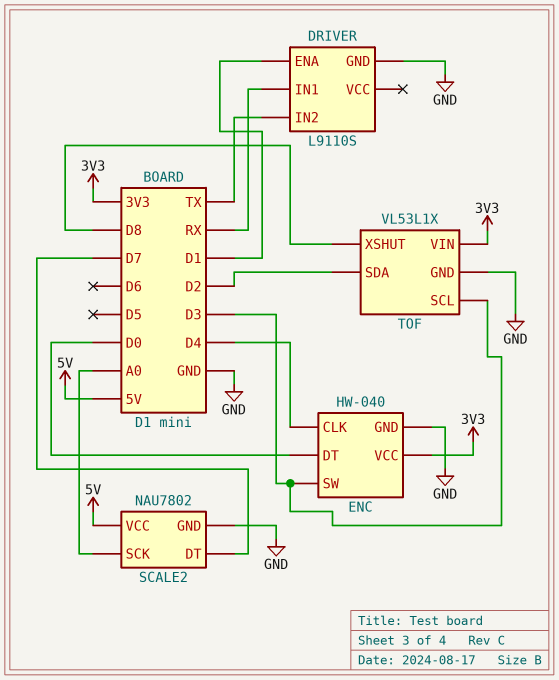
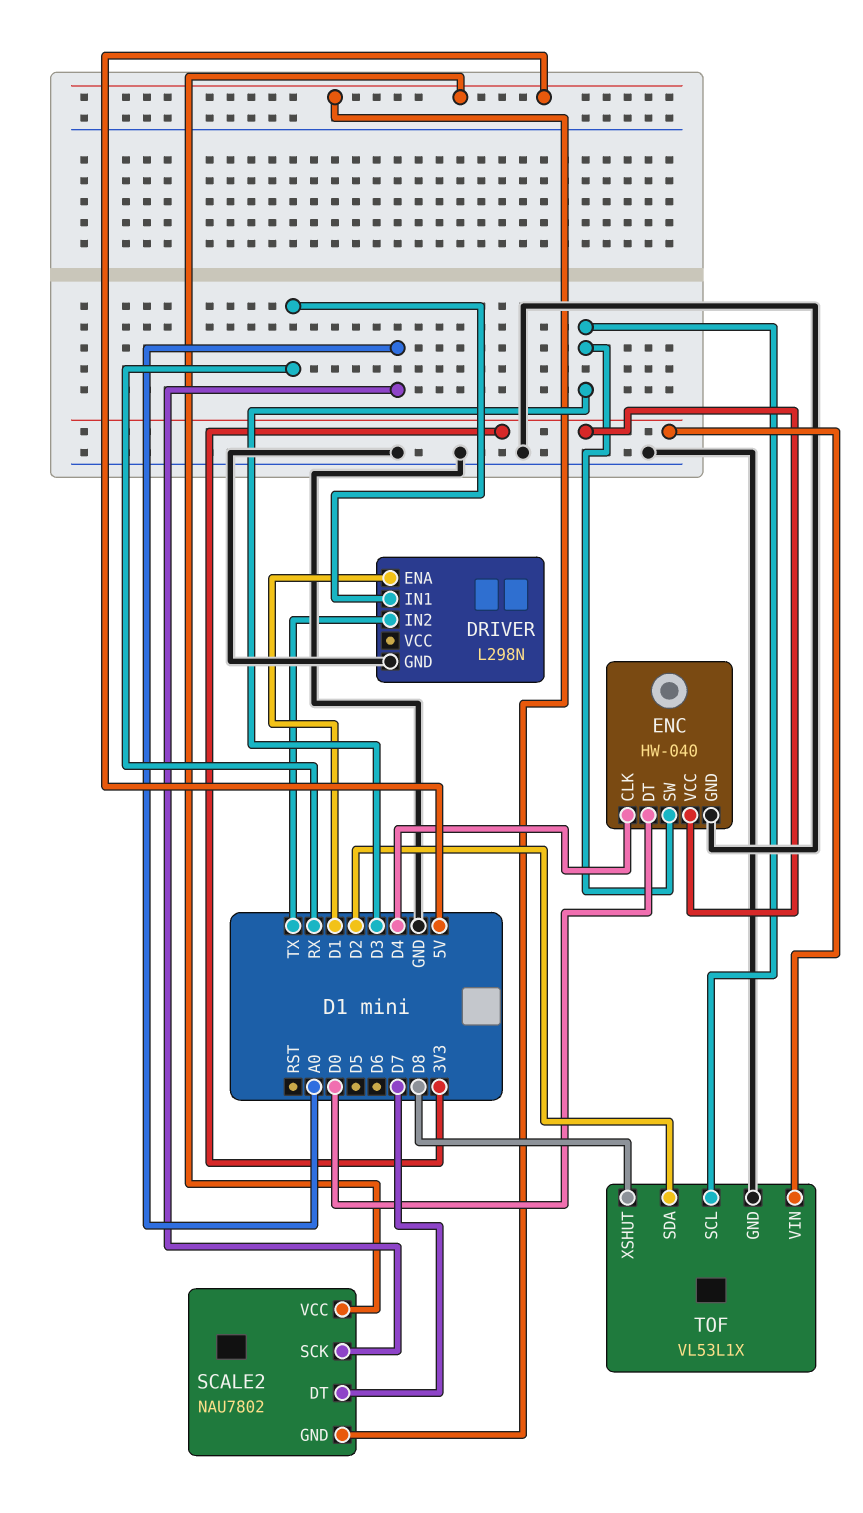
DRIVER: L9110S -> L298N
SCALE2 pin GND: GND -> 5V

